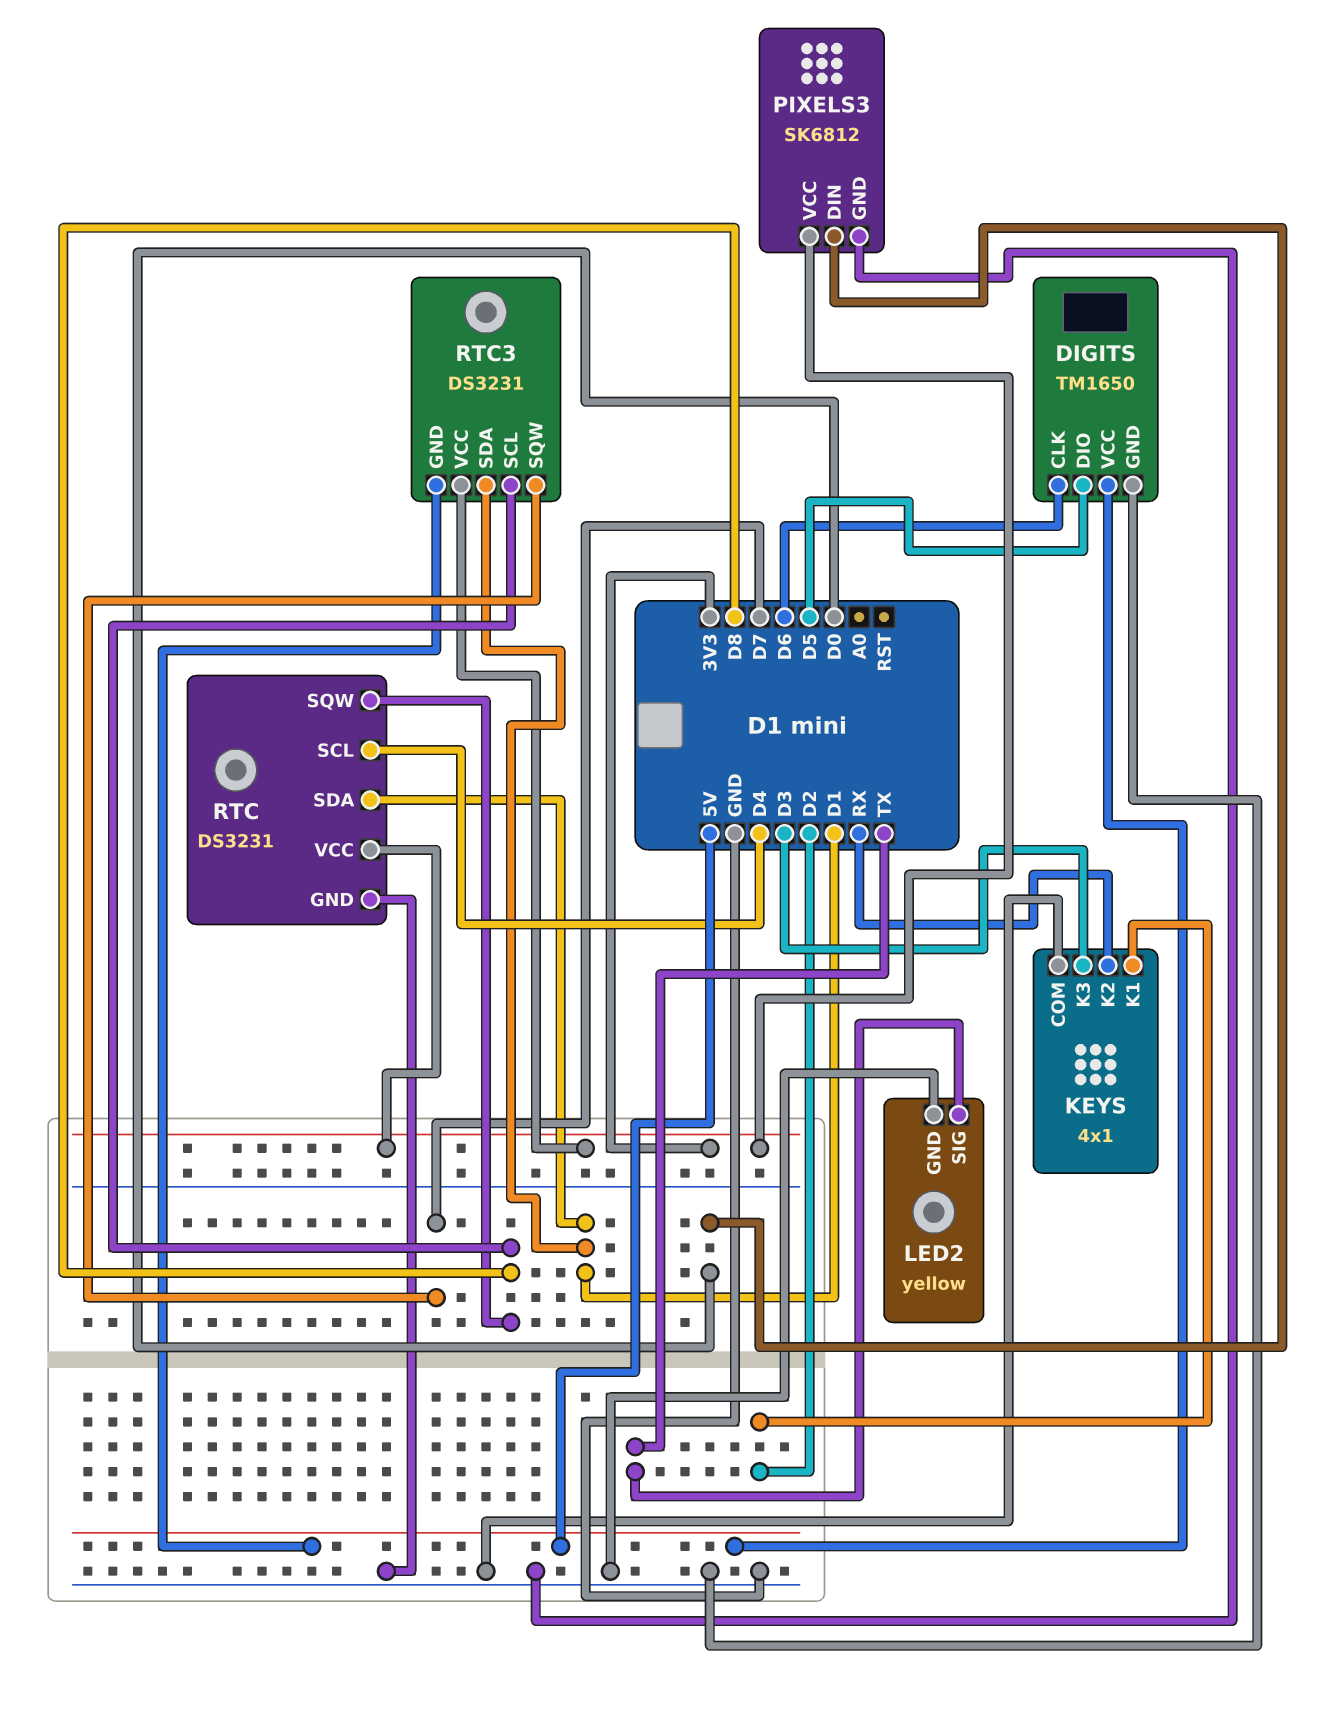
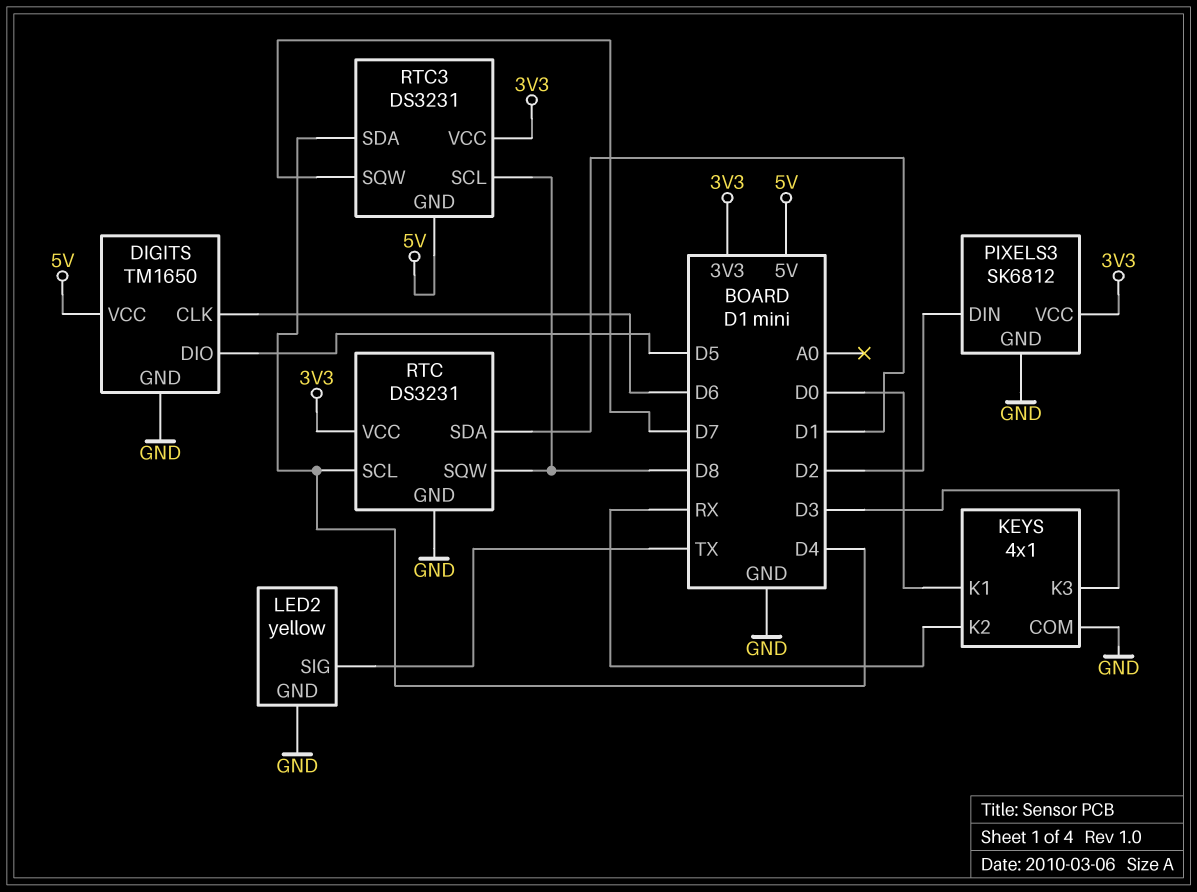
KEYS pin K1: D2 -> D0
PIXELS3 pin DIN: D0 -> D2
RTC3 pin SDA: D1 -> D4

